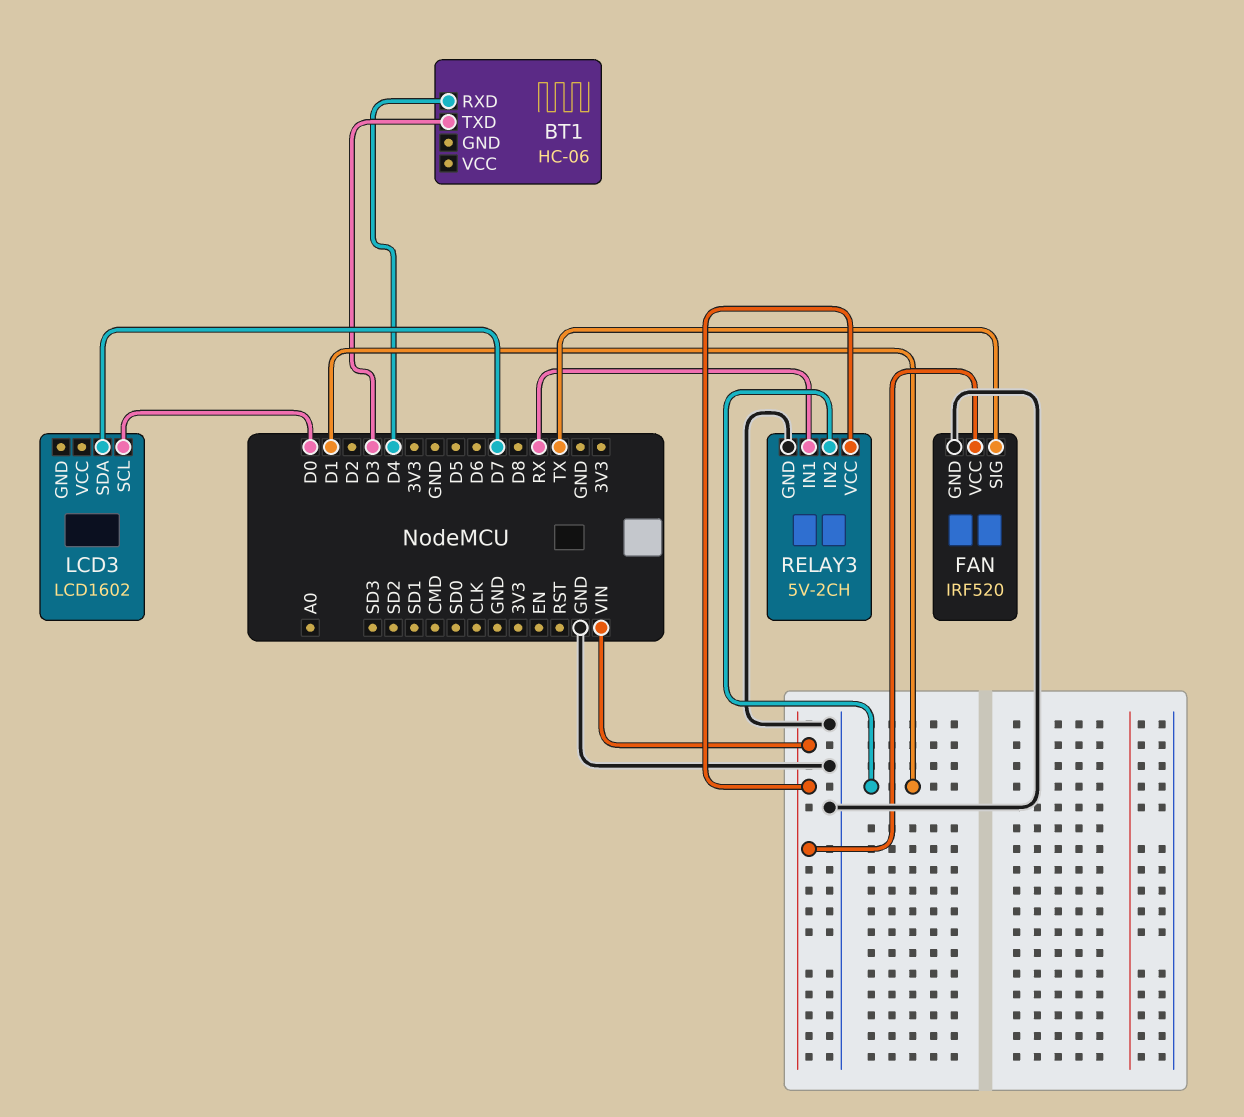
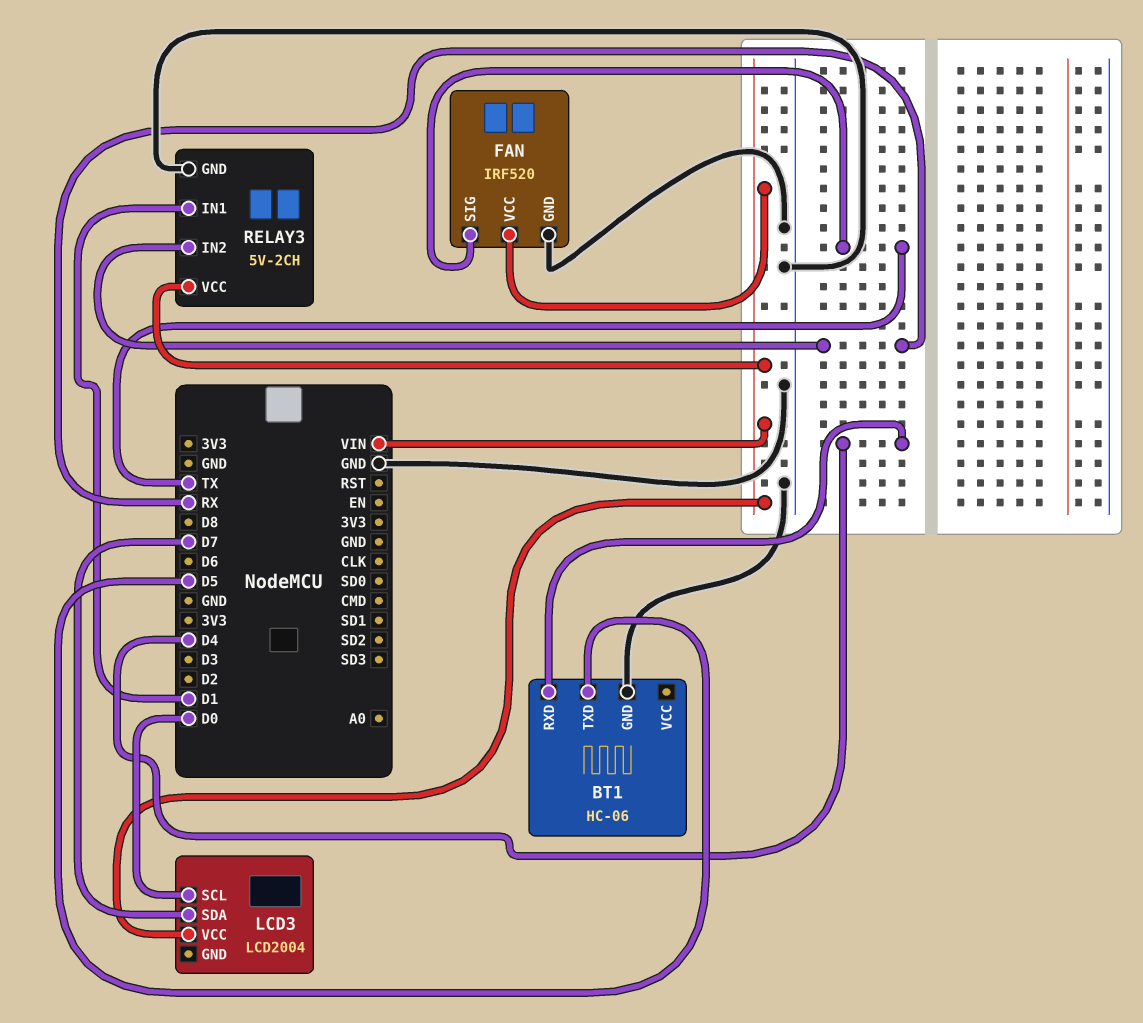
BT1 pin GND: none -> GND
BT1 pin TXD: D3 -> D5
LCD3: LCD1602 -> LCD2004
LCD3 pin VCC: none -> VIN
RELAY3 pin IN1: RX -> D1
RELAY3 pin IN2: D1 -> RX

